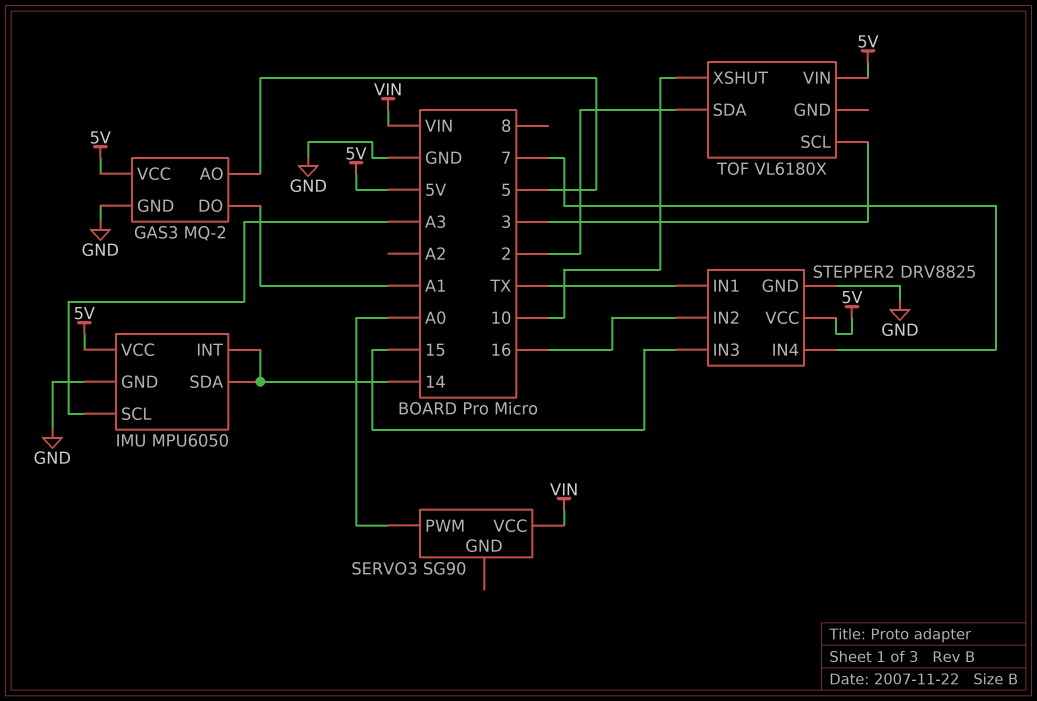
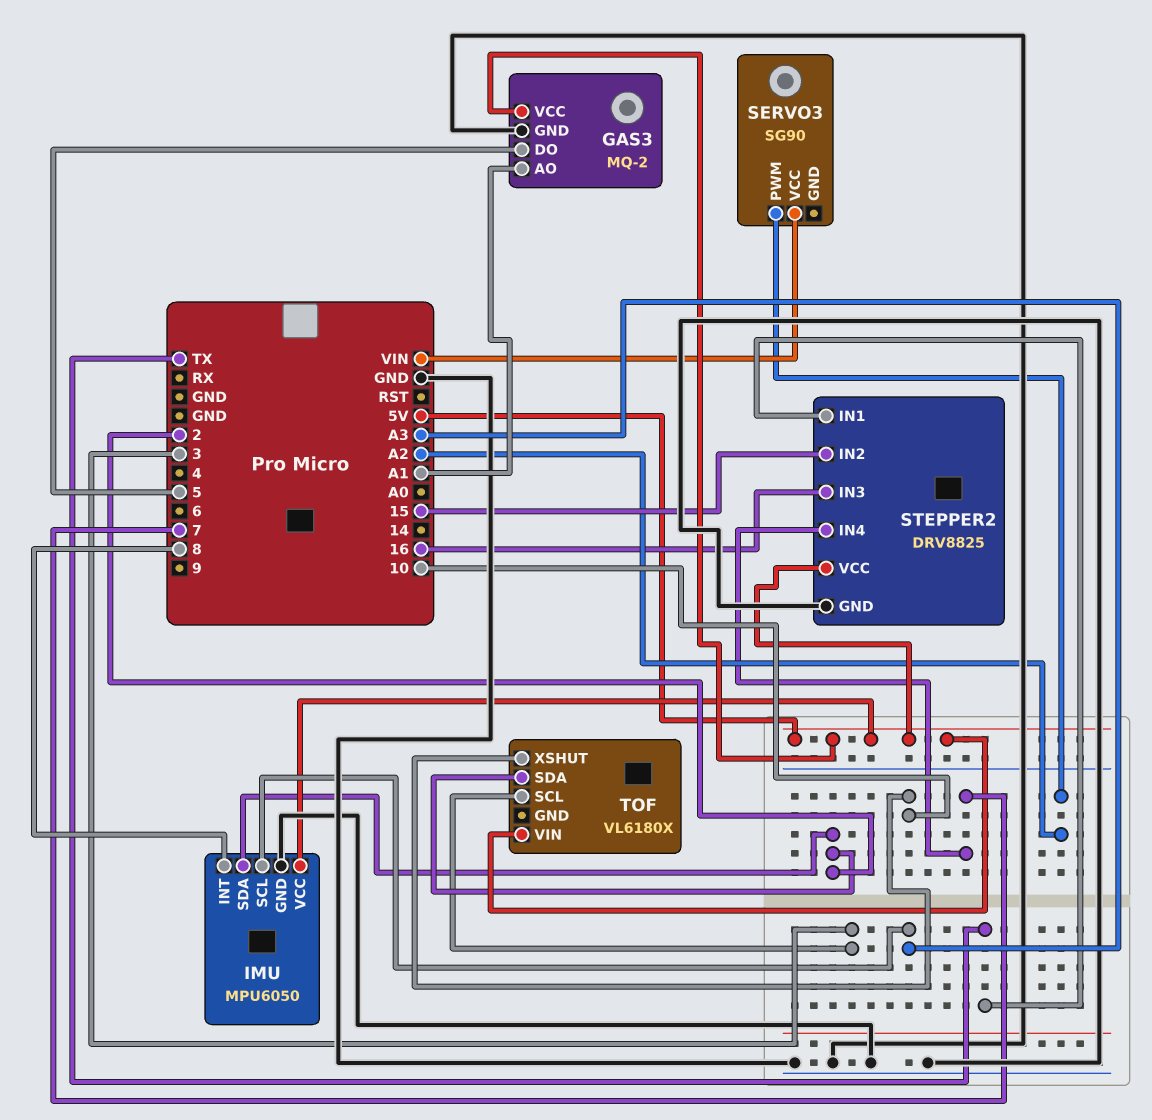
GAS3 pin AO: 5 -> A1
GAS3 pin DO: A1 -> 5
IMU pin INT: 14 -> 8
IMU pin SDA: 14 -> 2
SERVO3 pin PWM: A0 -> A2
STEPPER2 pin IN2: 16 -> 15
STEPPER2 pin IN3: 15 -> 16

